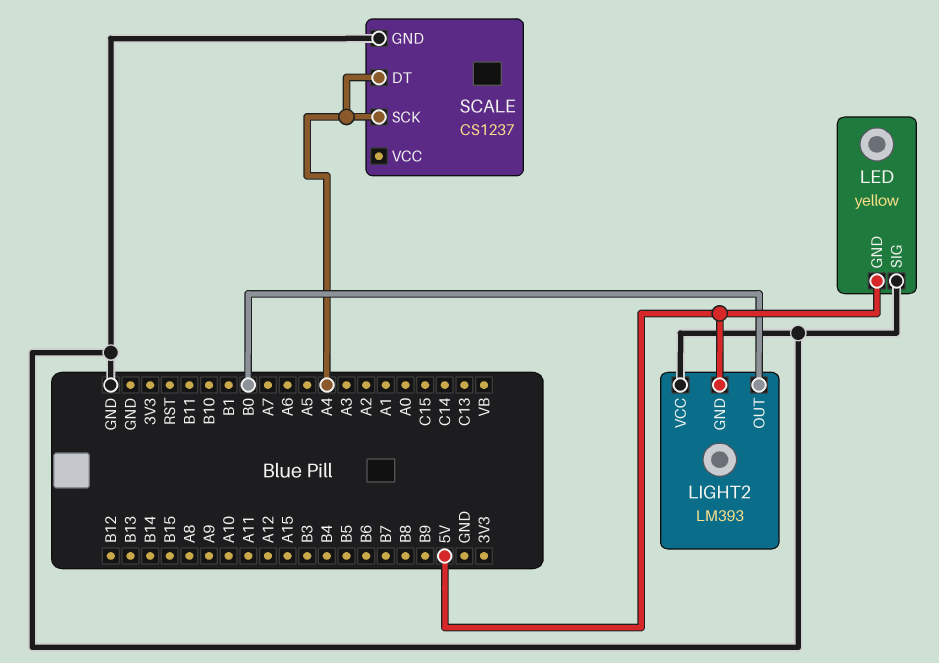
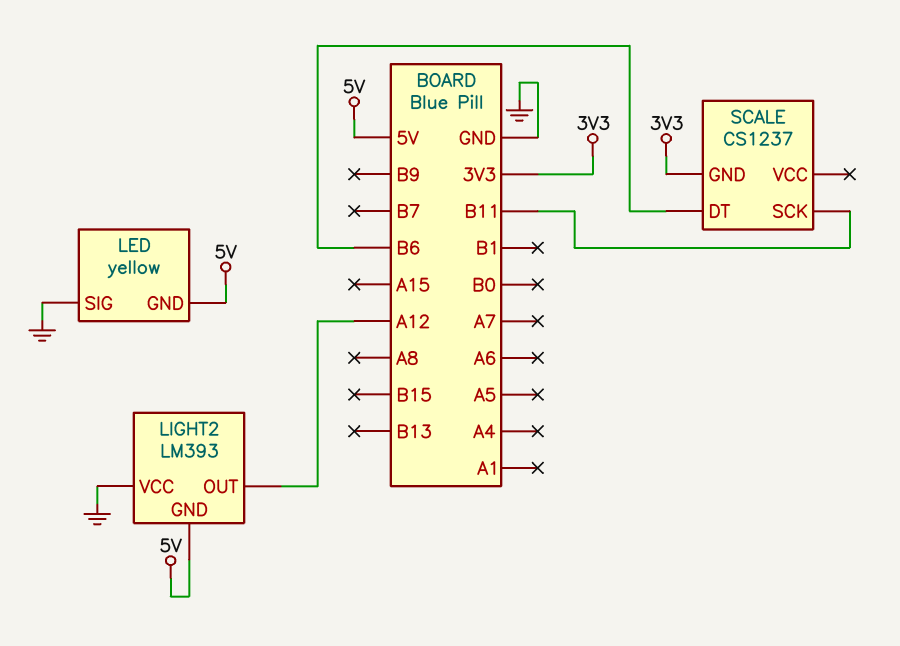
LIGHT2 pin OUT: B0 -> A12
SCALE pin DT: A4 -> B6
SCALE pin GND: GND -> 3V3
SCALE pin SCK: A4 -> B11

